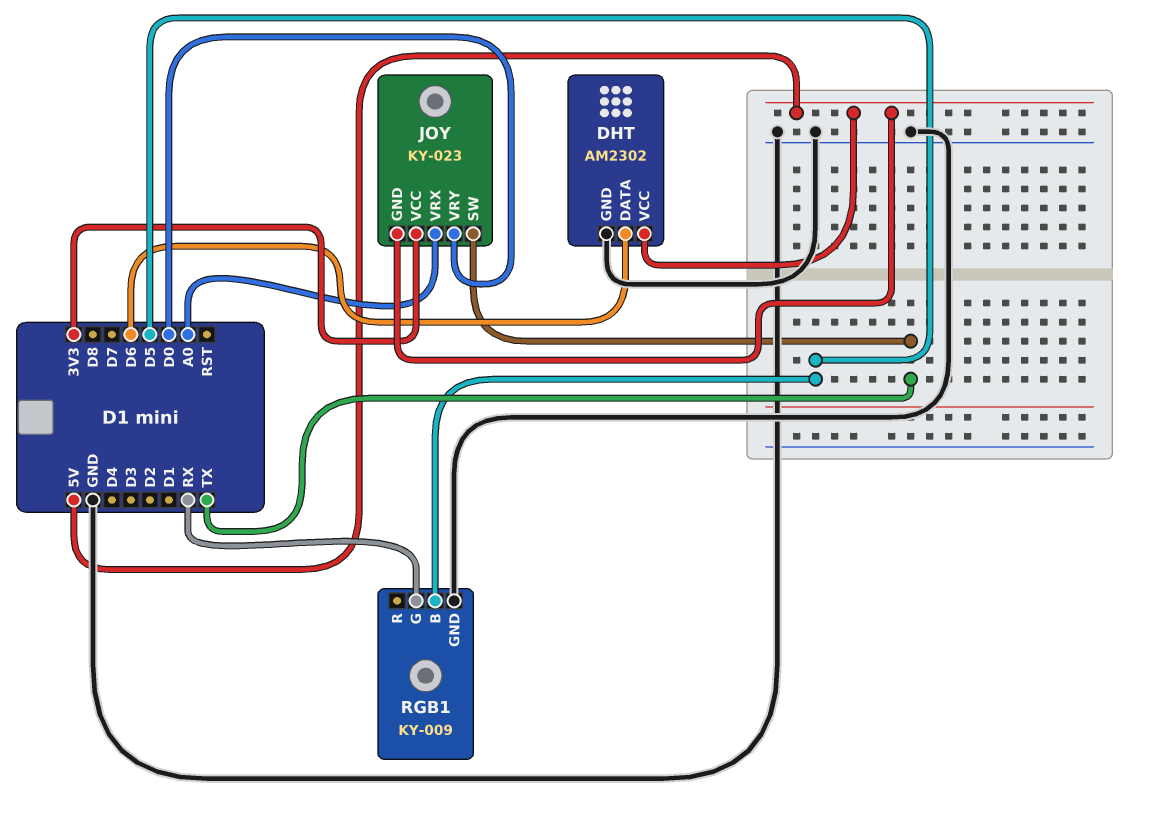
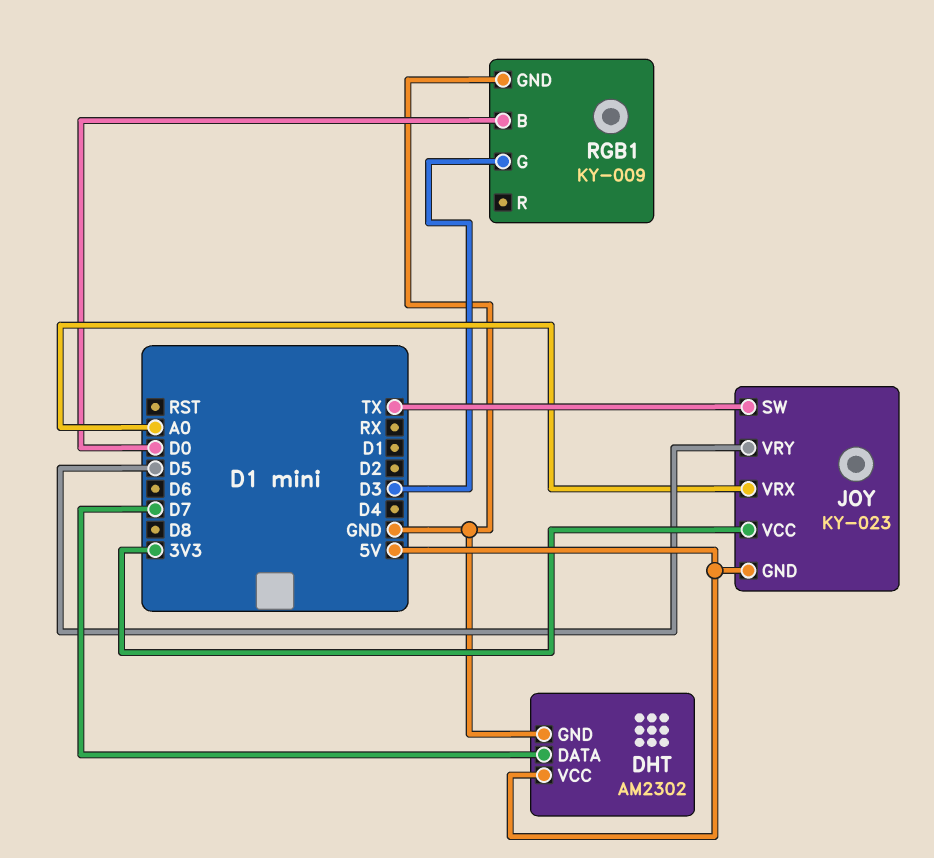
DHT pin DATA: D6 -> D7
JOY pin VRY: D0 -> D5
RGB1 pin B: D5 -> D0
RGB1 pin G: RX -> D3

